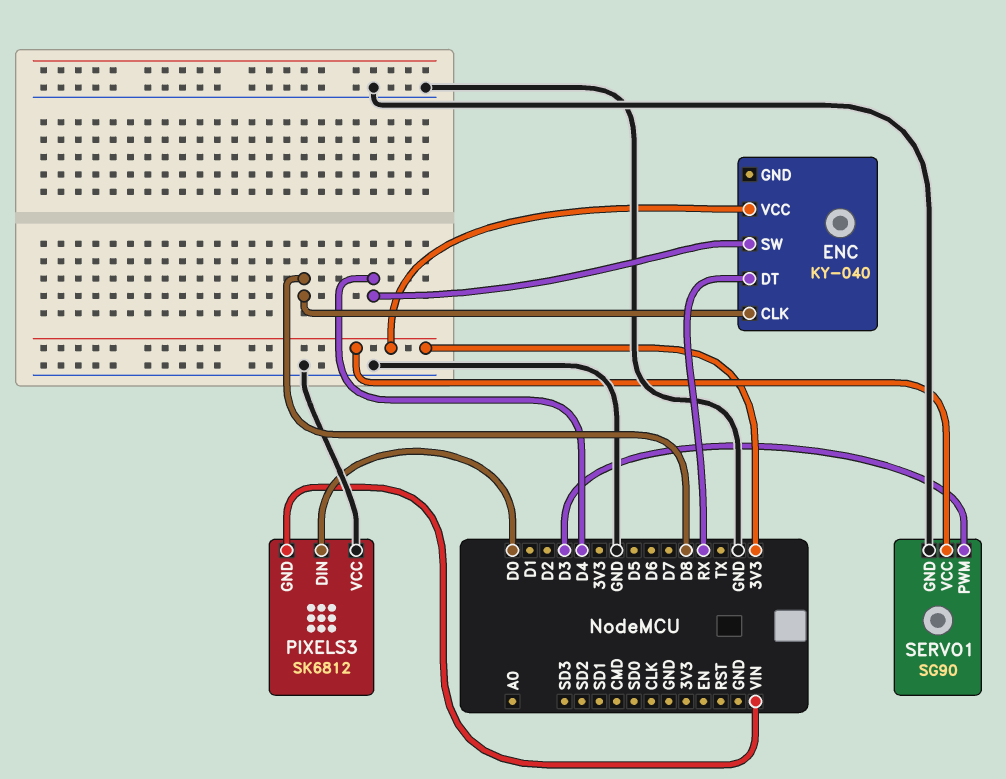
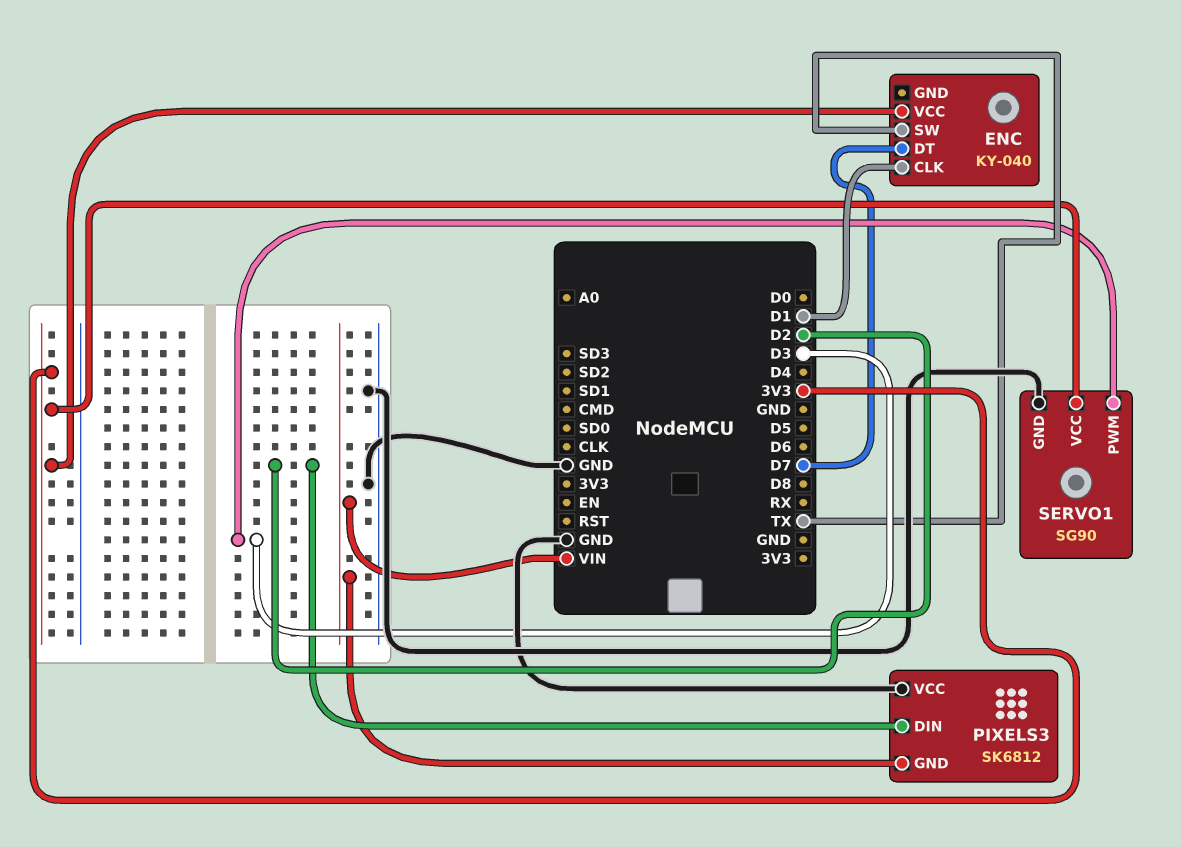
ENC pin CLK: D8 -> D1
ENC pin DT: RX -> D7
ENC pin SW: D4 -> TX
PIXELS3 pin DIN: D0 -> D2

